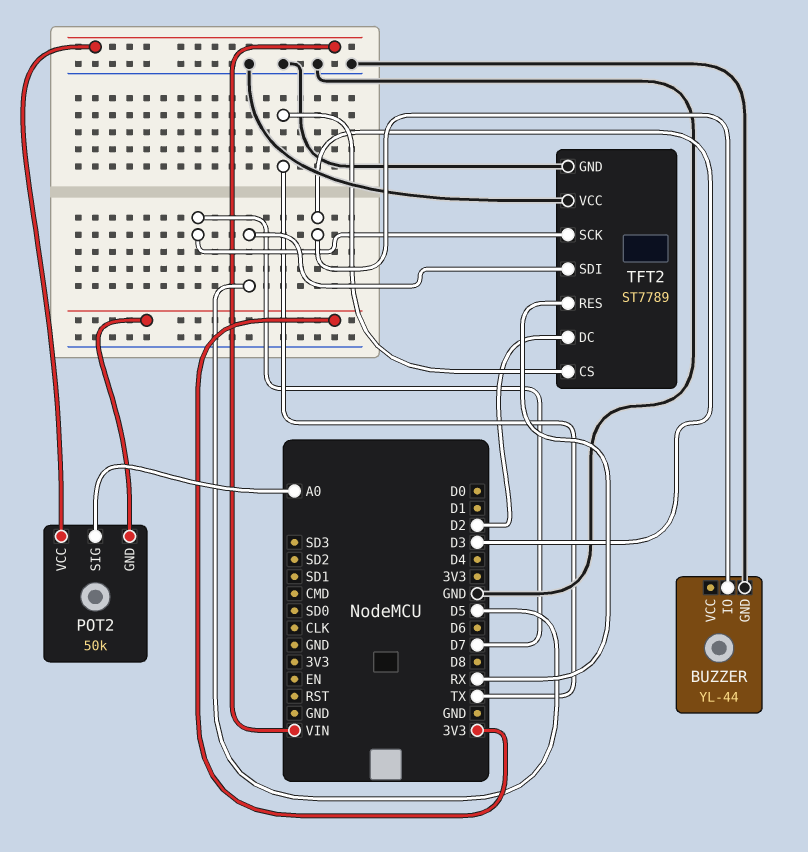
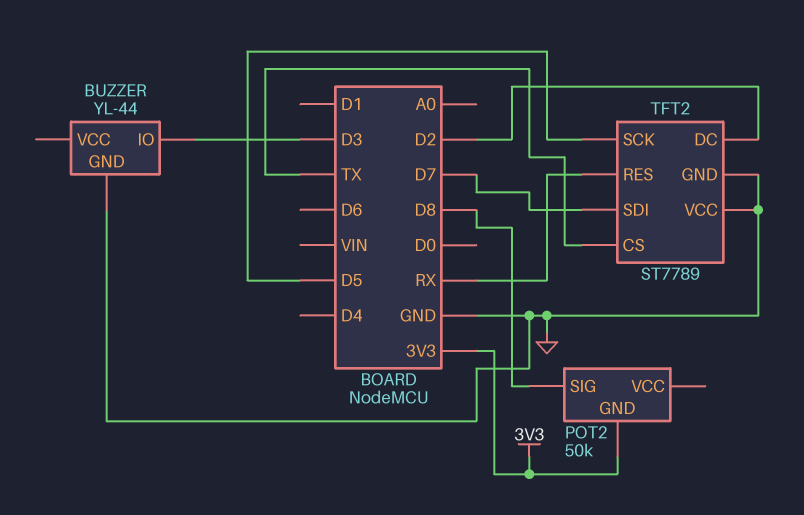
POT2 pin SIG: A0 -> D8
POT2 pin VCC: VIN -> none
TFT2 pin SCK: D7 -> D5
TFT2 pin SDI: D5 -> D7

